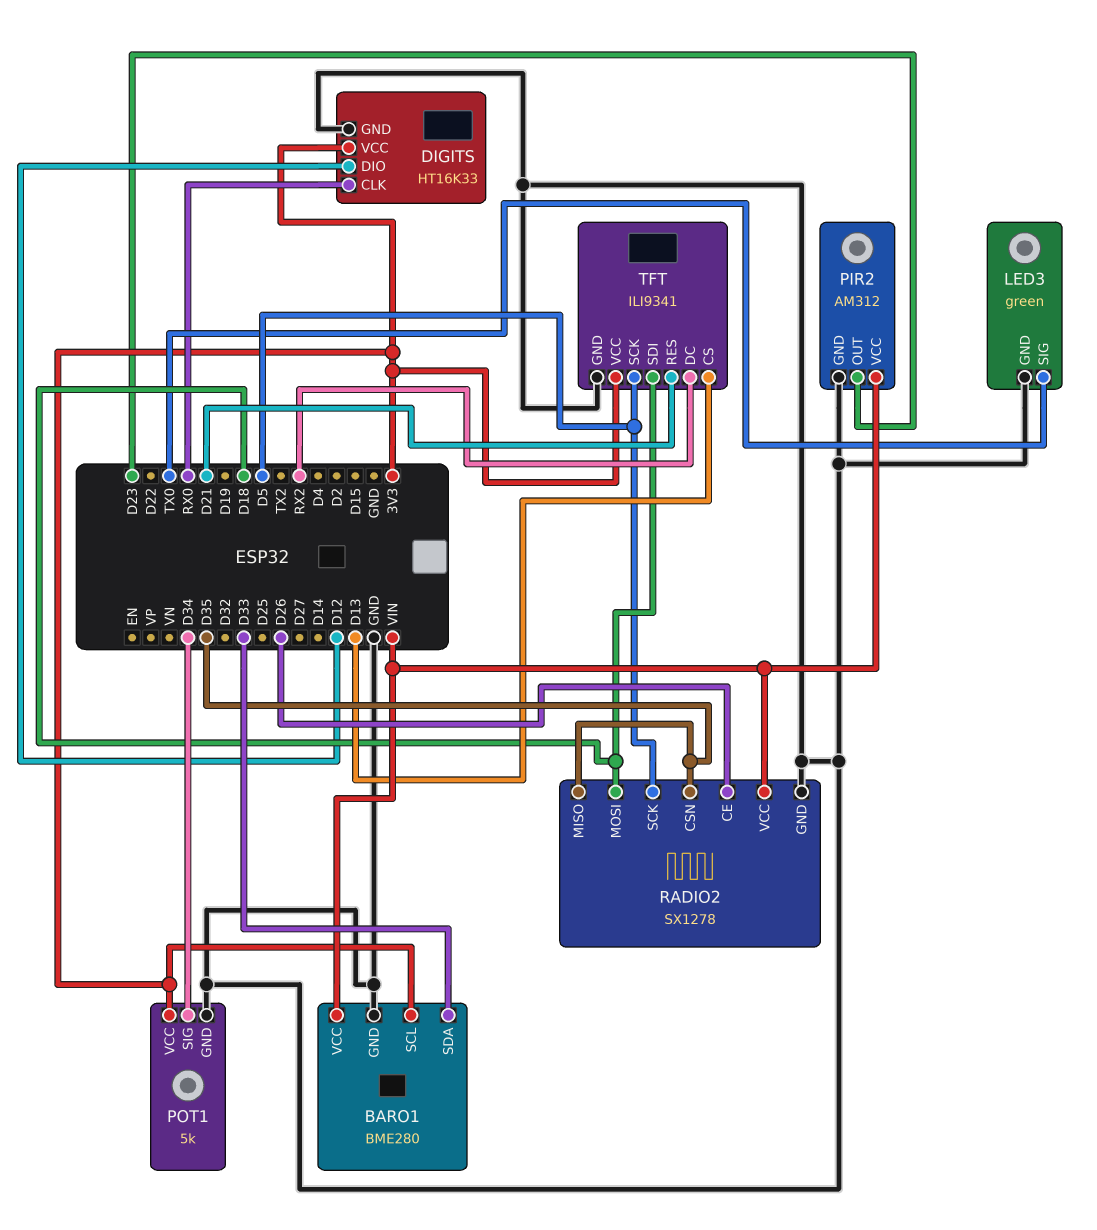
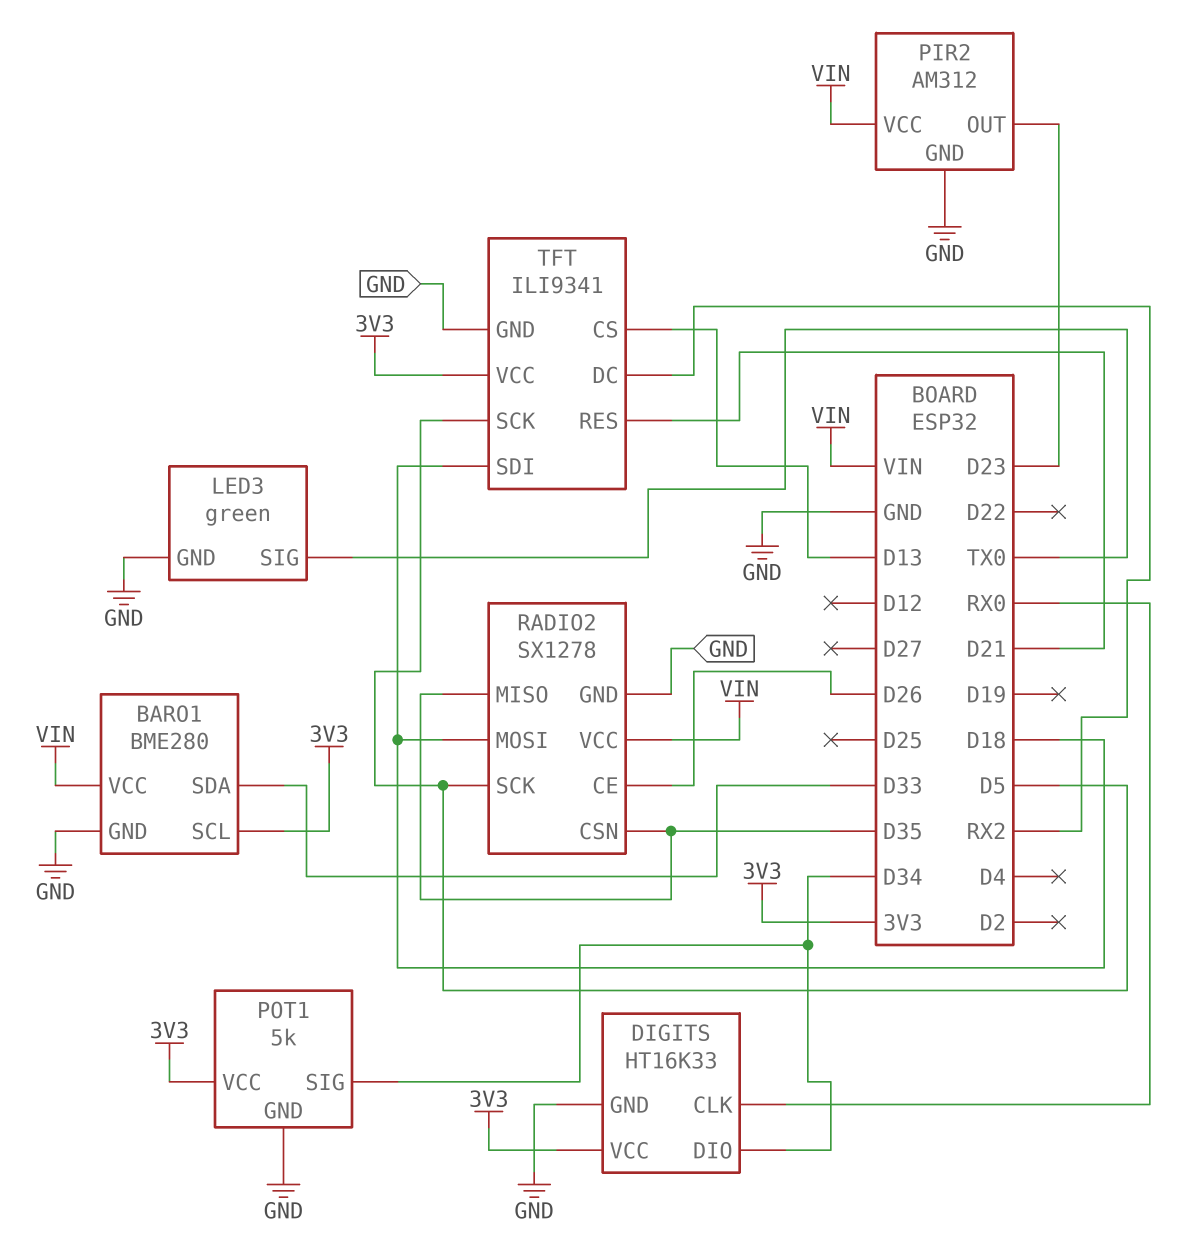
DIGITS pin DIO: D12 -> D34

